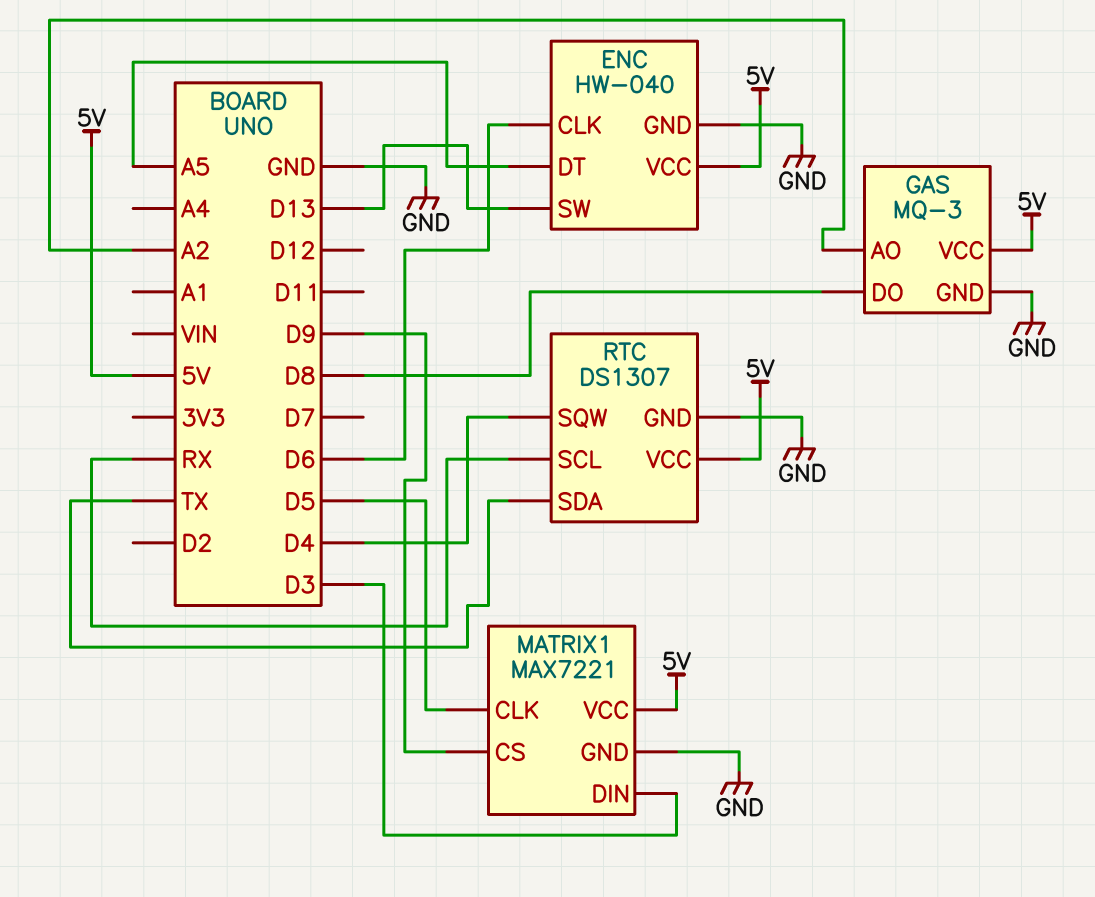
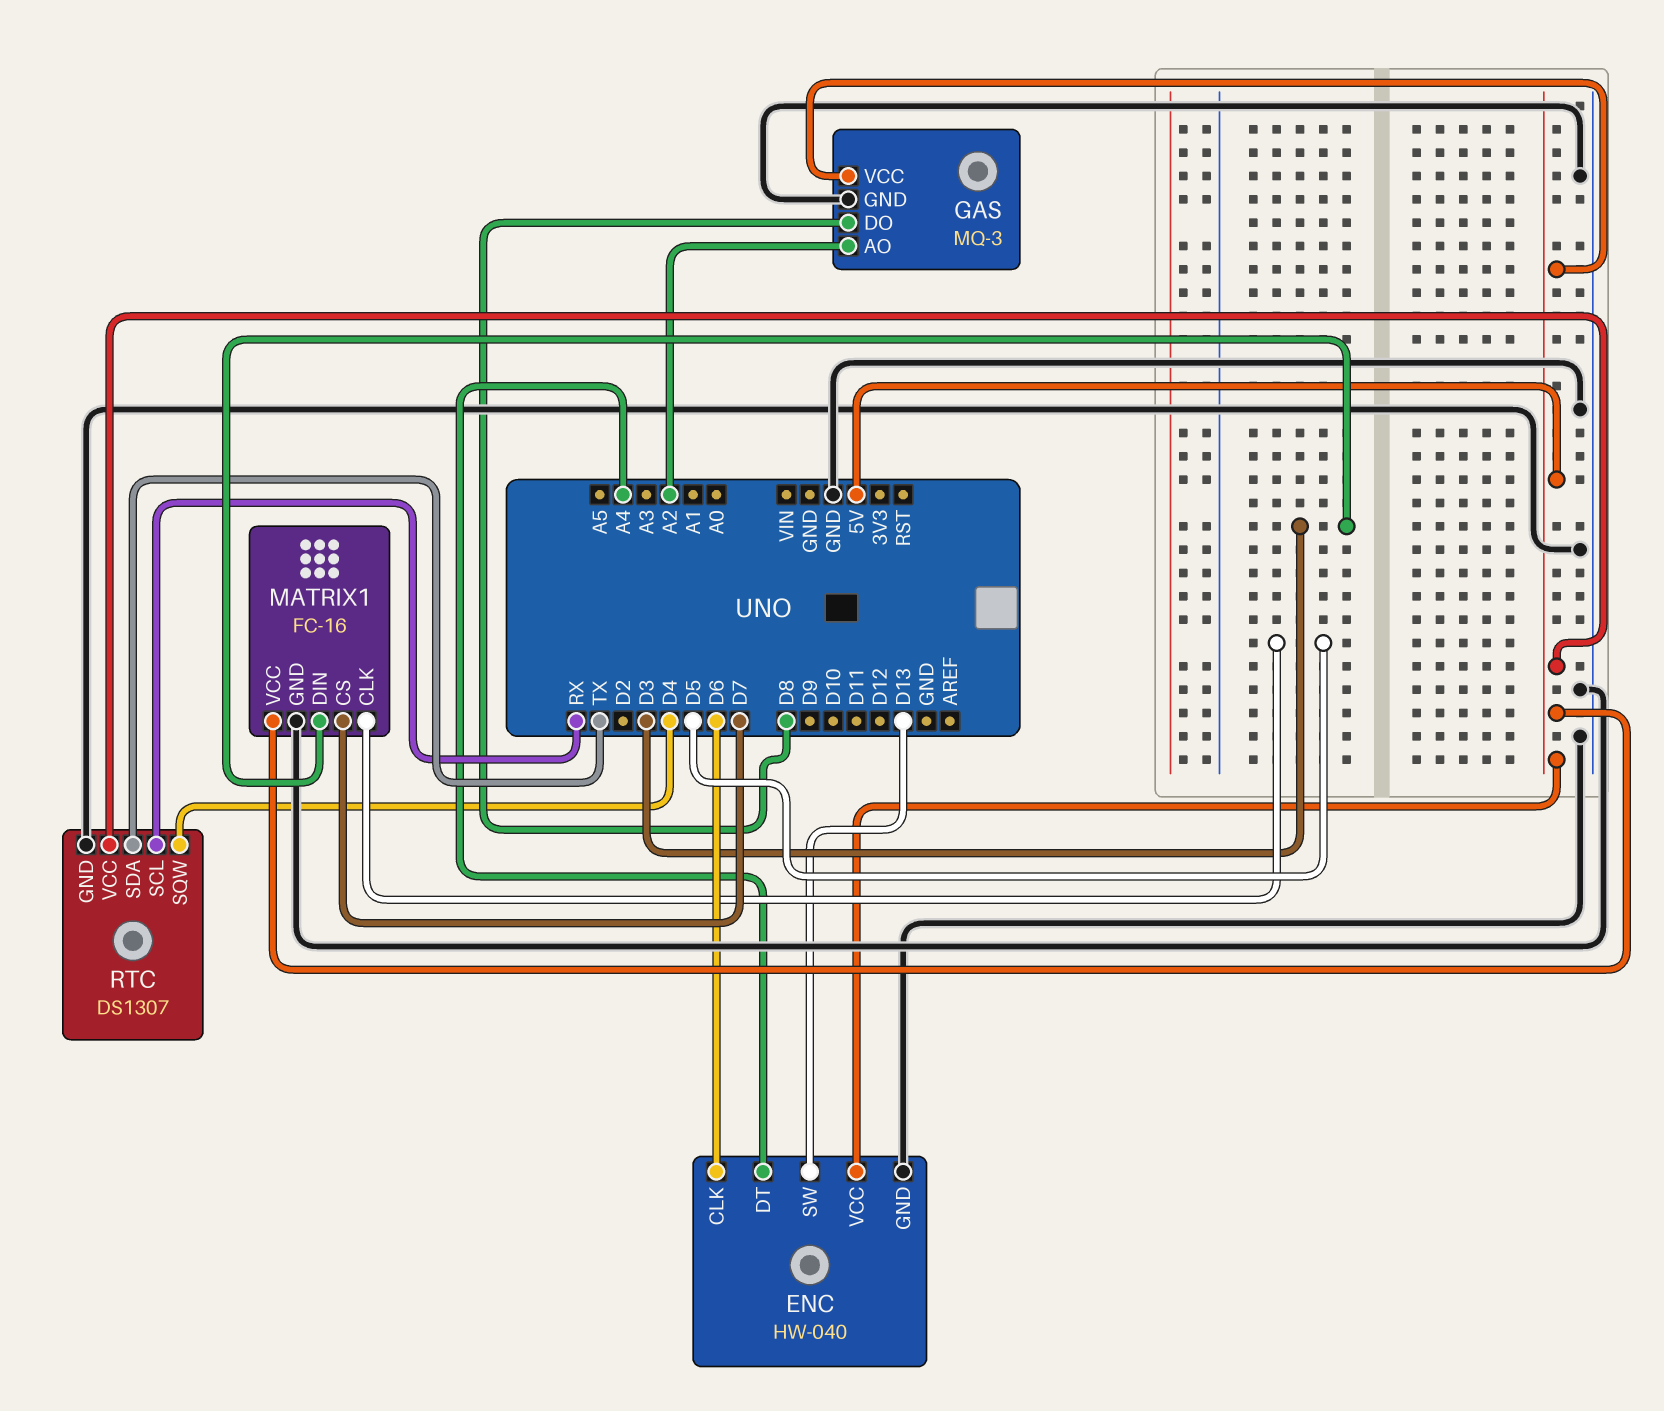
ENC pin DT: A5 -> A4
MATRIX1: MAX7221 -> FC-16
MATRIX1 pin CS: D9 -> D7

